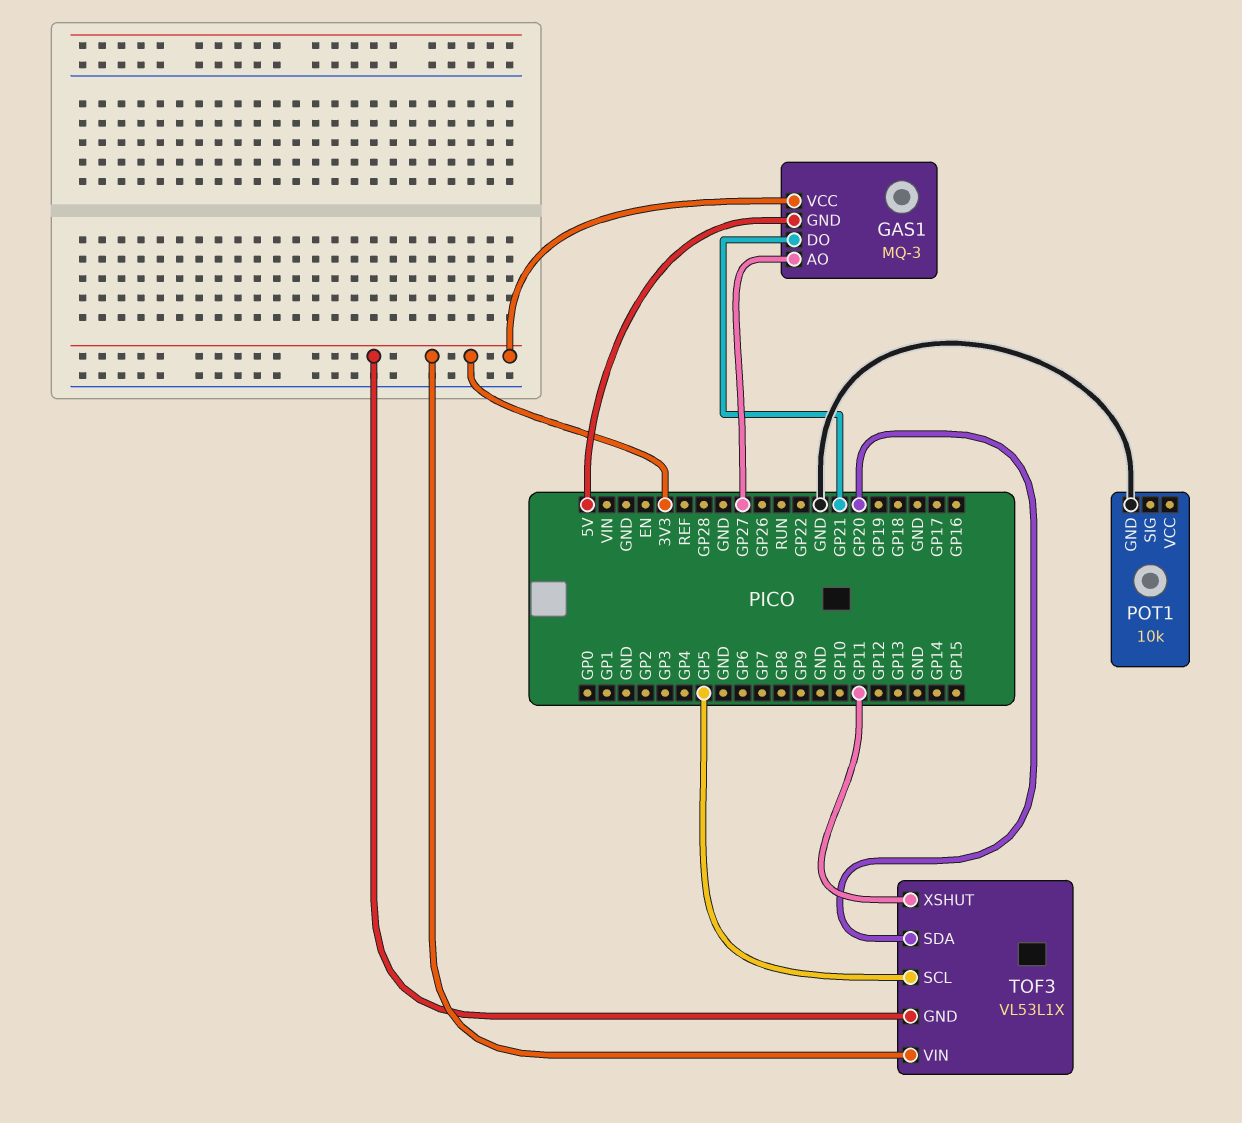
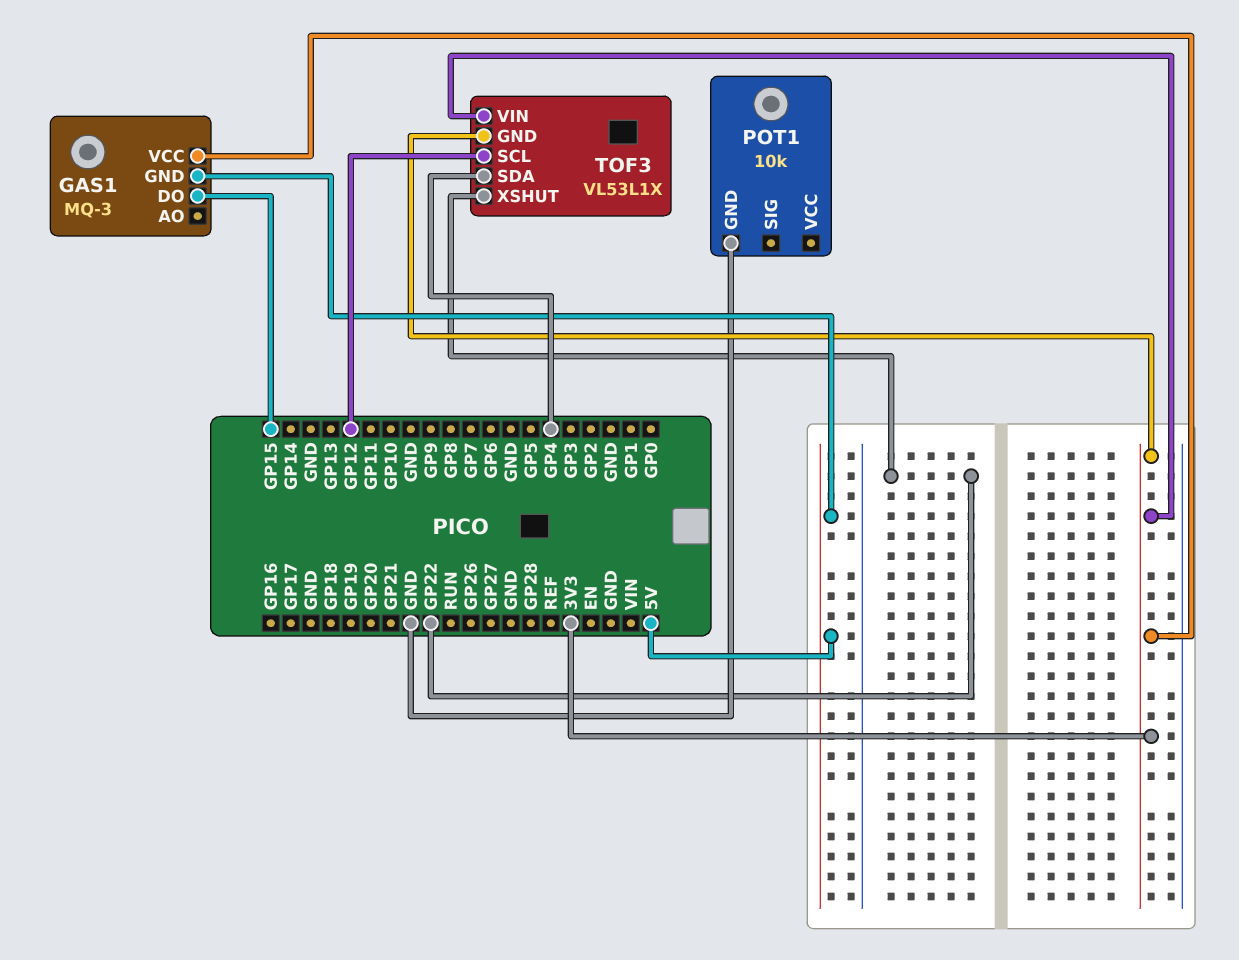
GAS1 pin AO: GP27 -> none
GAS1 pin DO: GP21 -> GP15
TOF3 pin SCL: GP5 -> GP12
TOF3 pin SDA: GP20 -> GP4
TOF3 pin XSHUT: GP11 -> GP22

